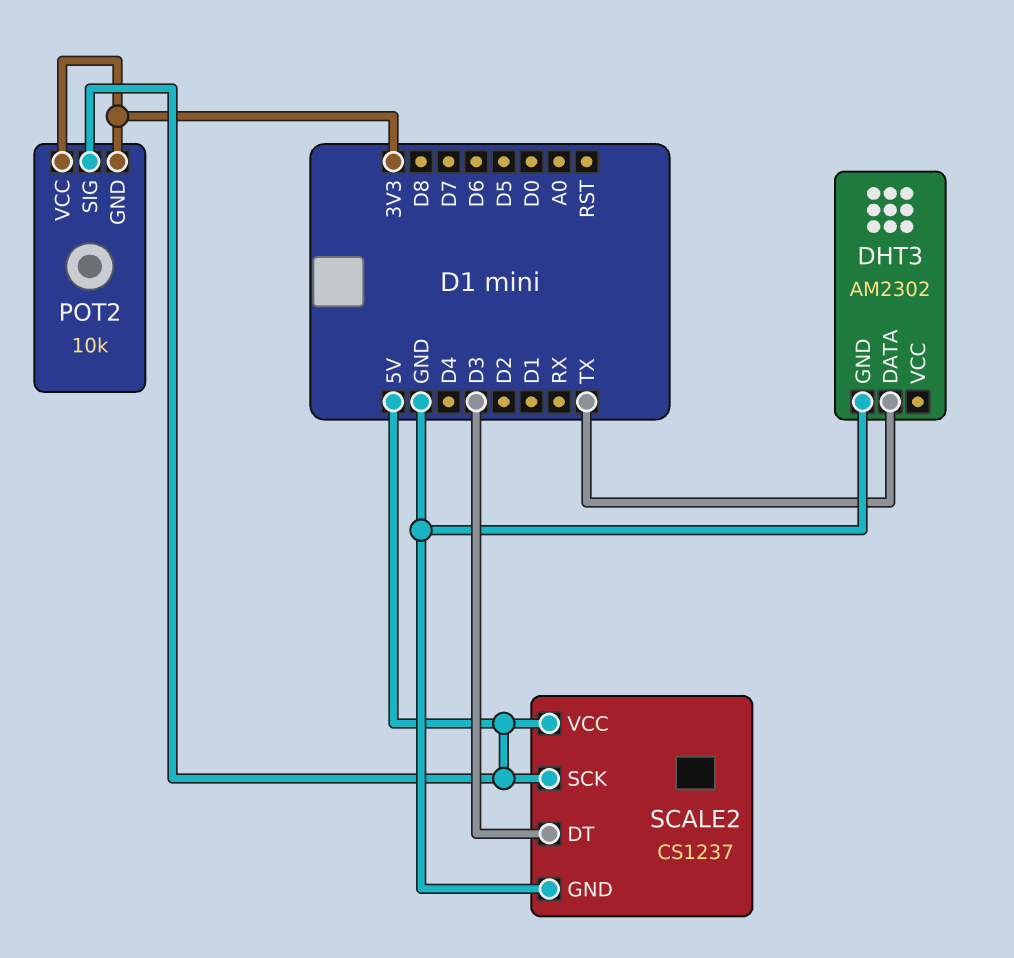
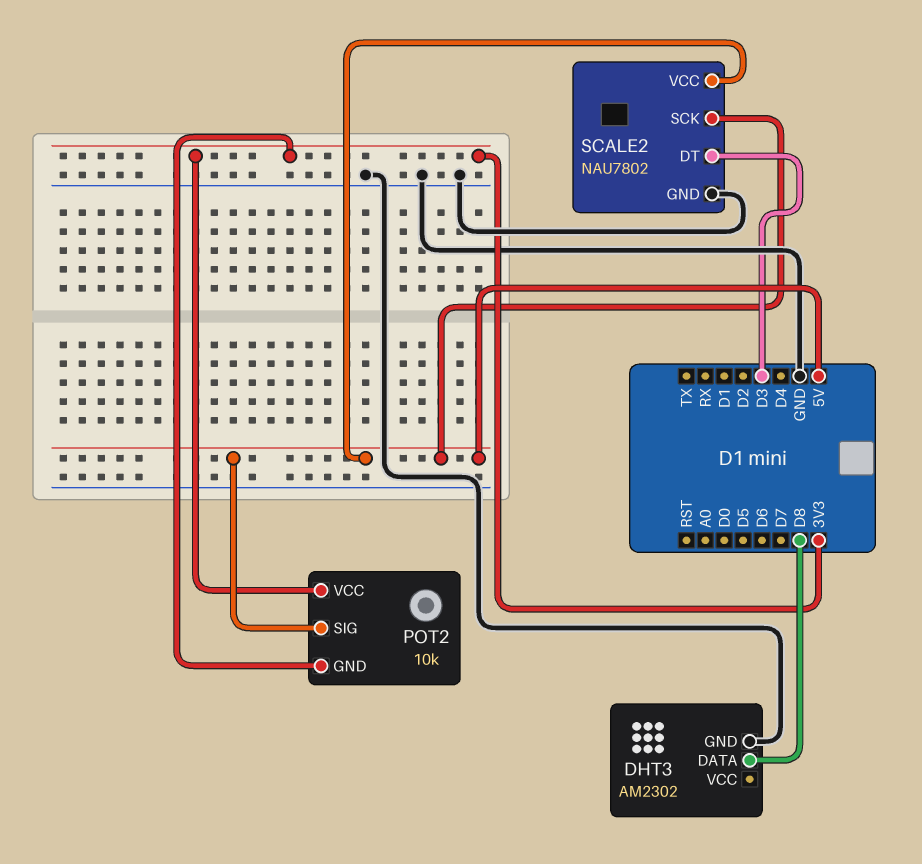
DHT3 pin DATA: TX -> D8
SCALE2: CS1237 -> NAU7802

